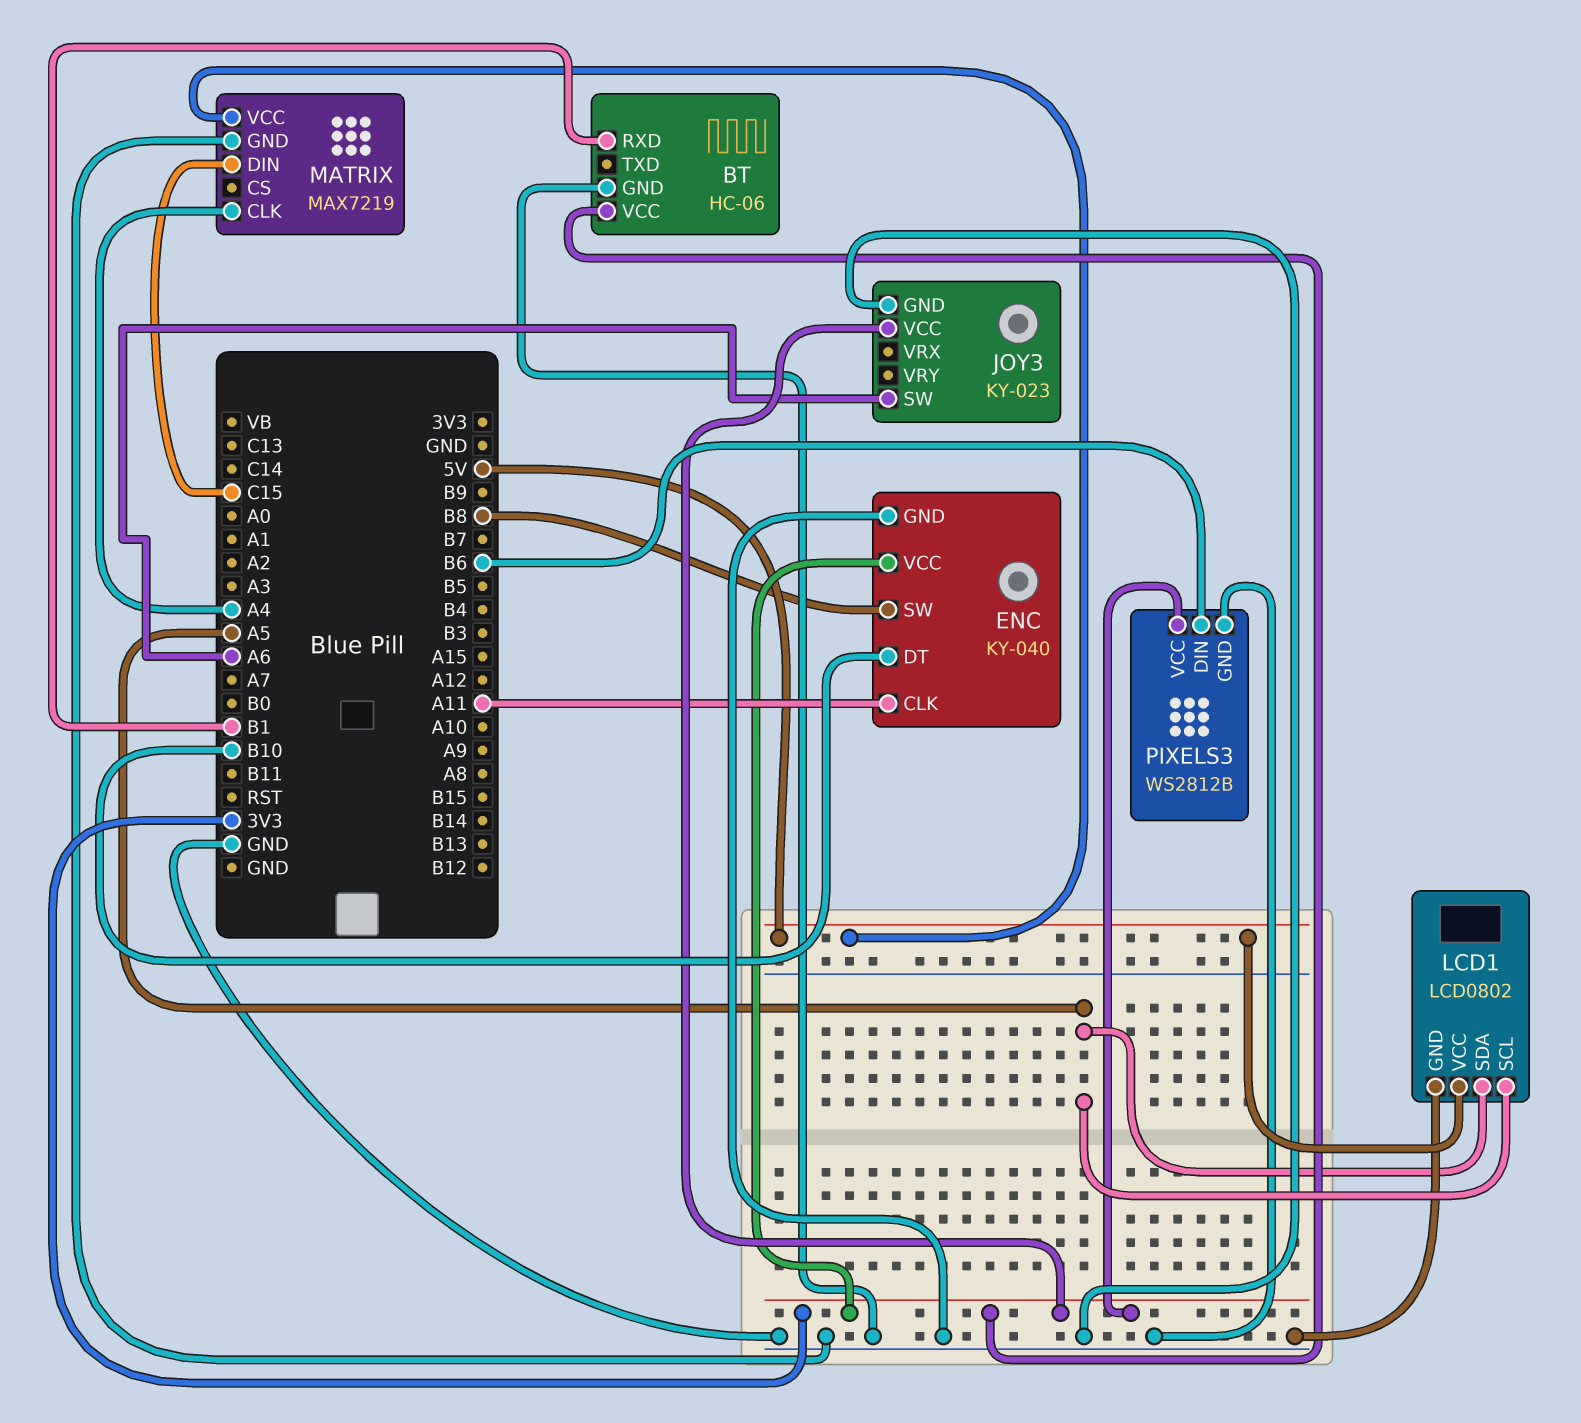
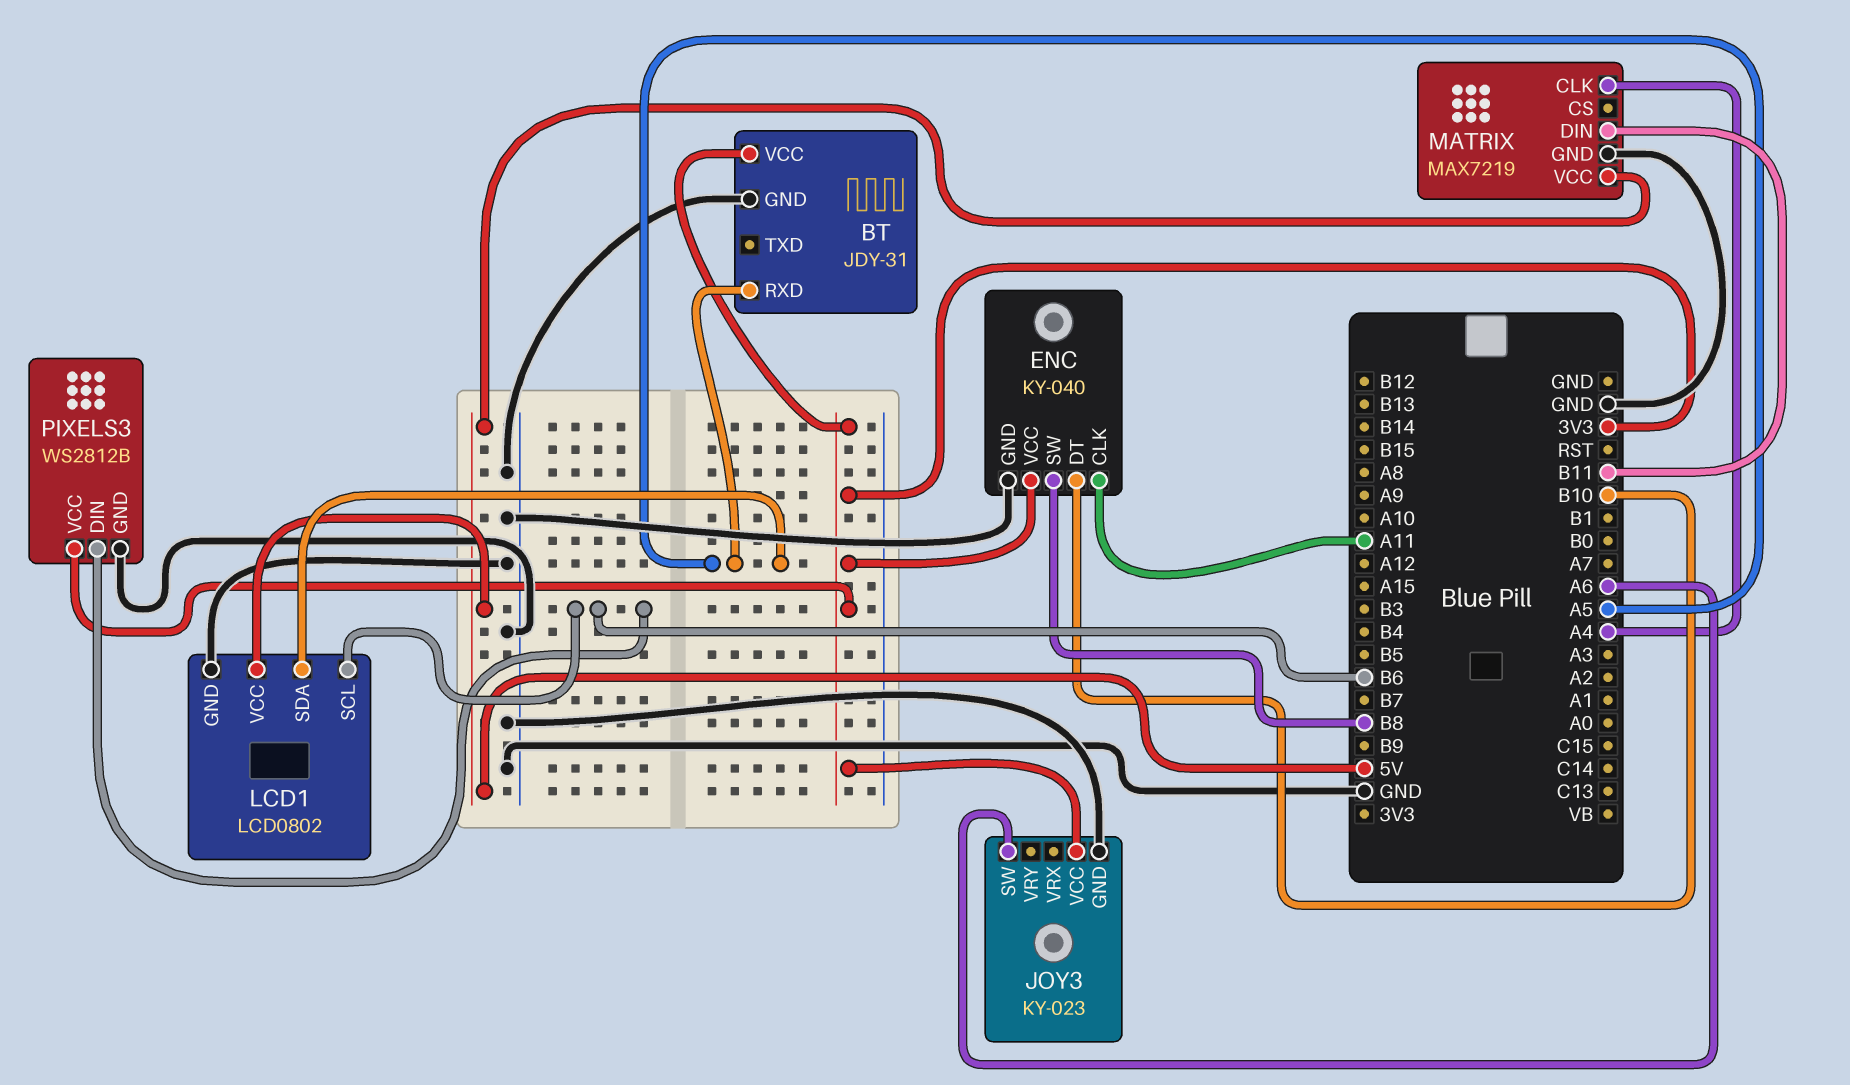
BT: HC-06 -> JDY-31
BT pin RXD: B1 -> A5
LCD1 pin SCL: A5 -> B6
MATRIX pin DIN: C15 -> B11

